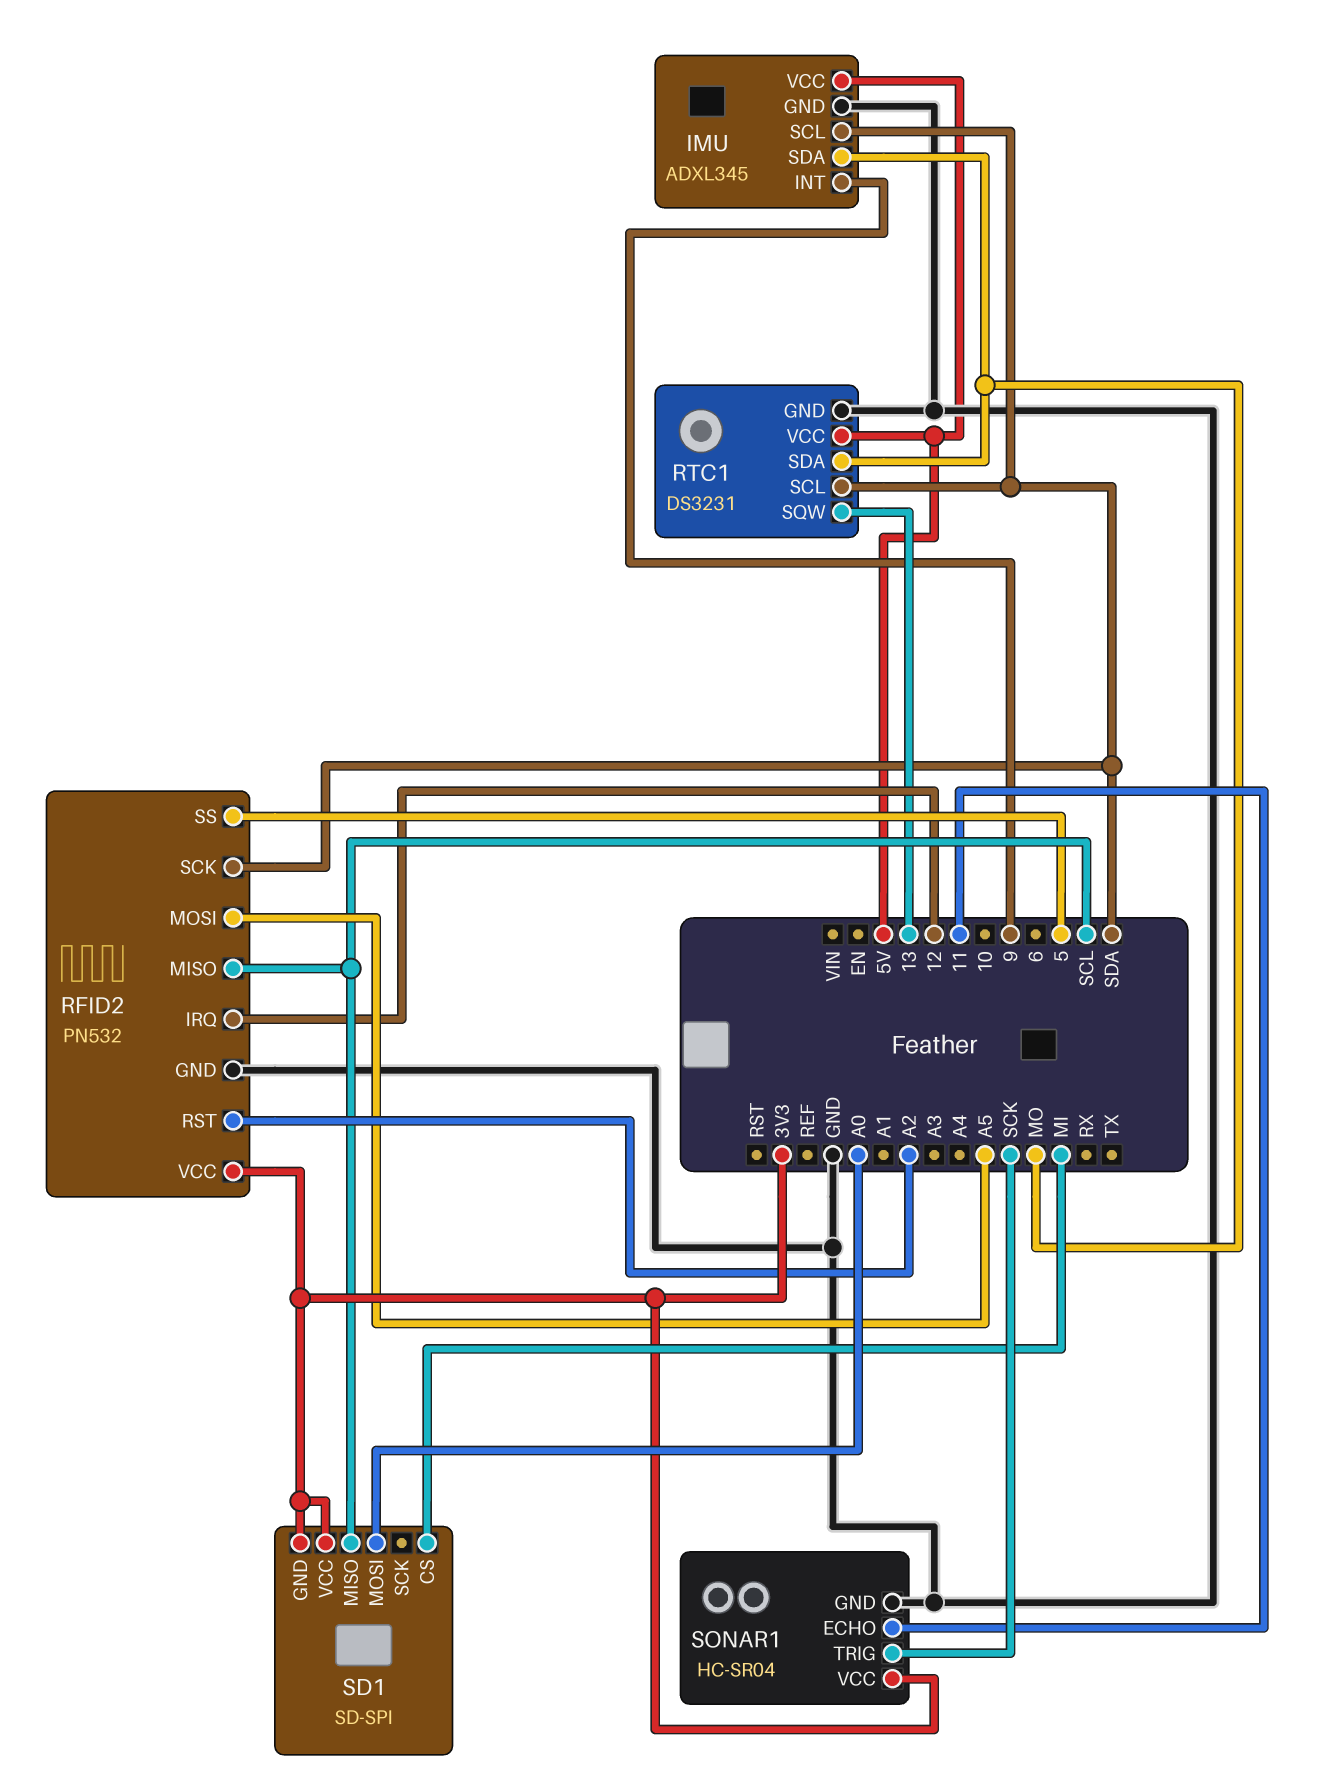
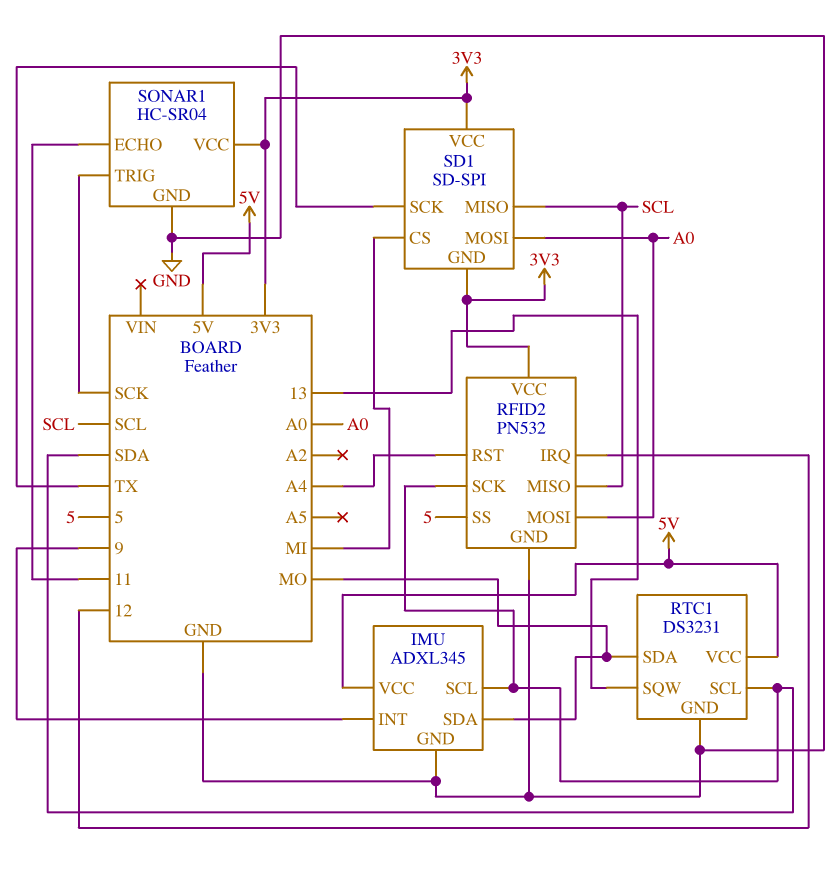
RFID2 pin MOSI: A5 -> A0
RFID2 pin RST: A2 -> A4
SD1 pin SCK: none -> TX

